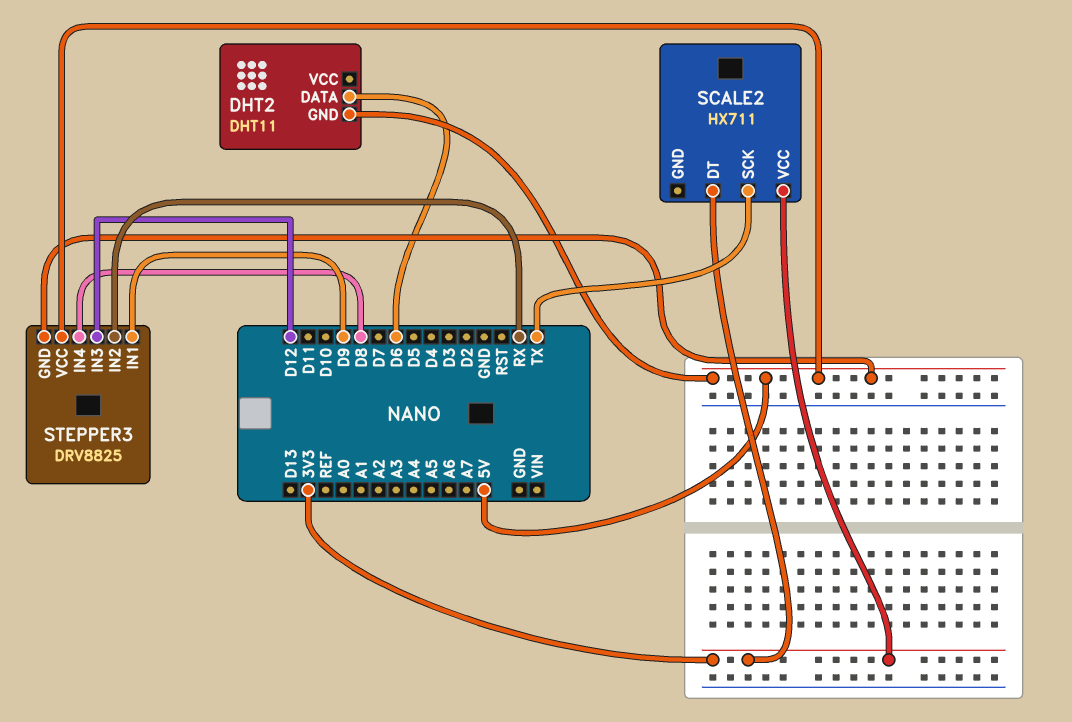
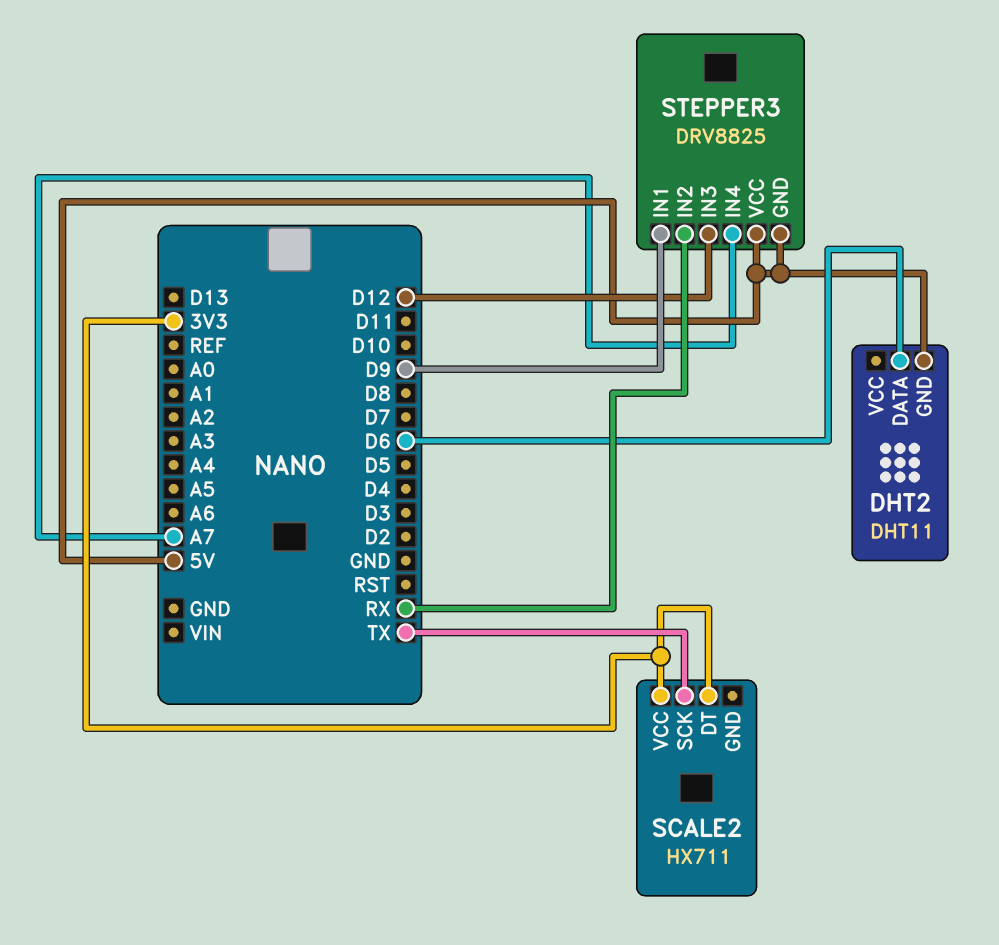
STEPPER3 pin IN4: D8 -> A7

